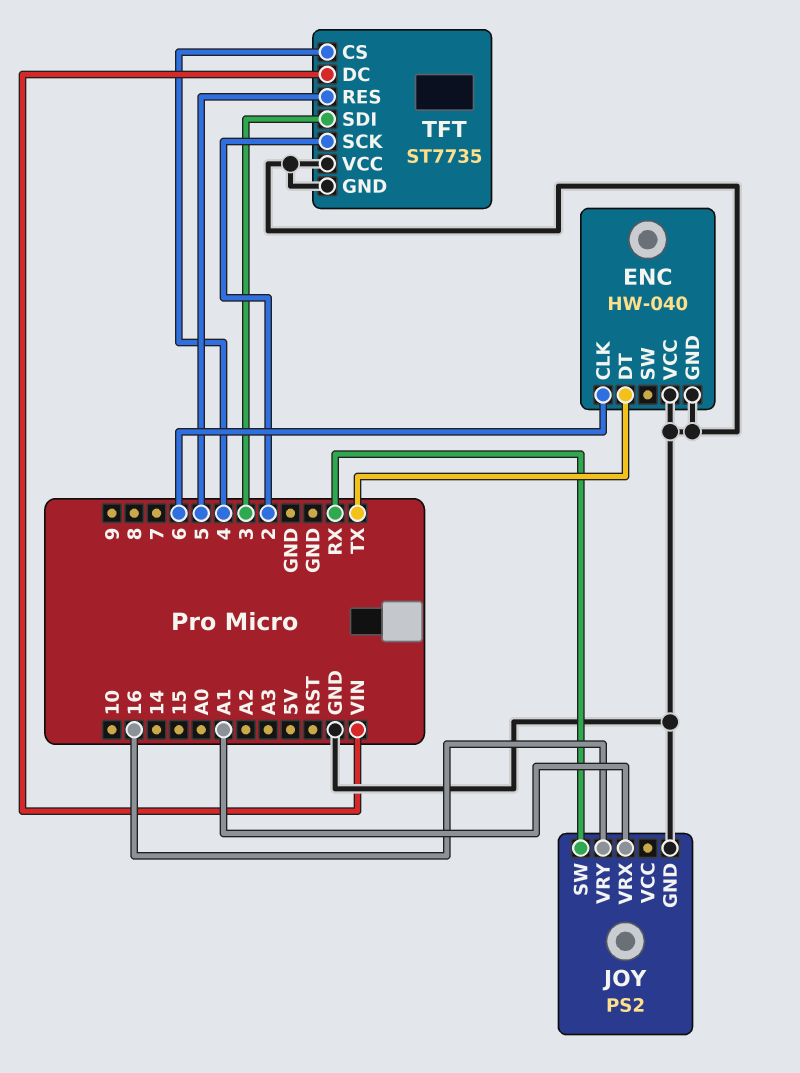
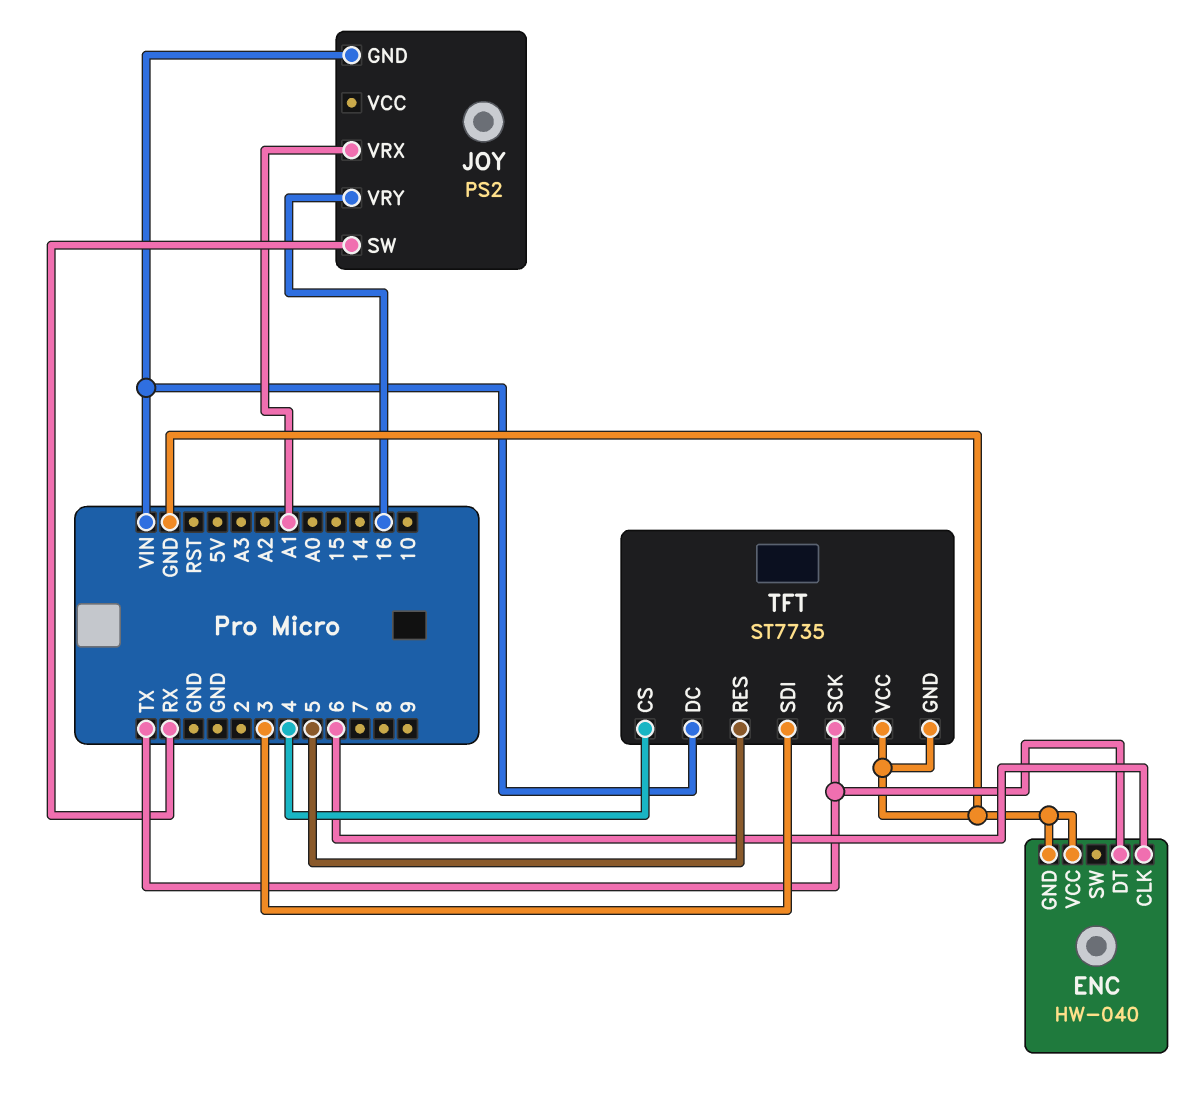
JOY pin GND: GND -> VIN
TFT pin SCK: 2 -> TX

